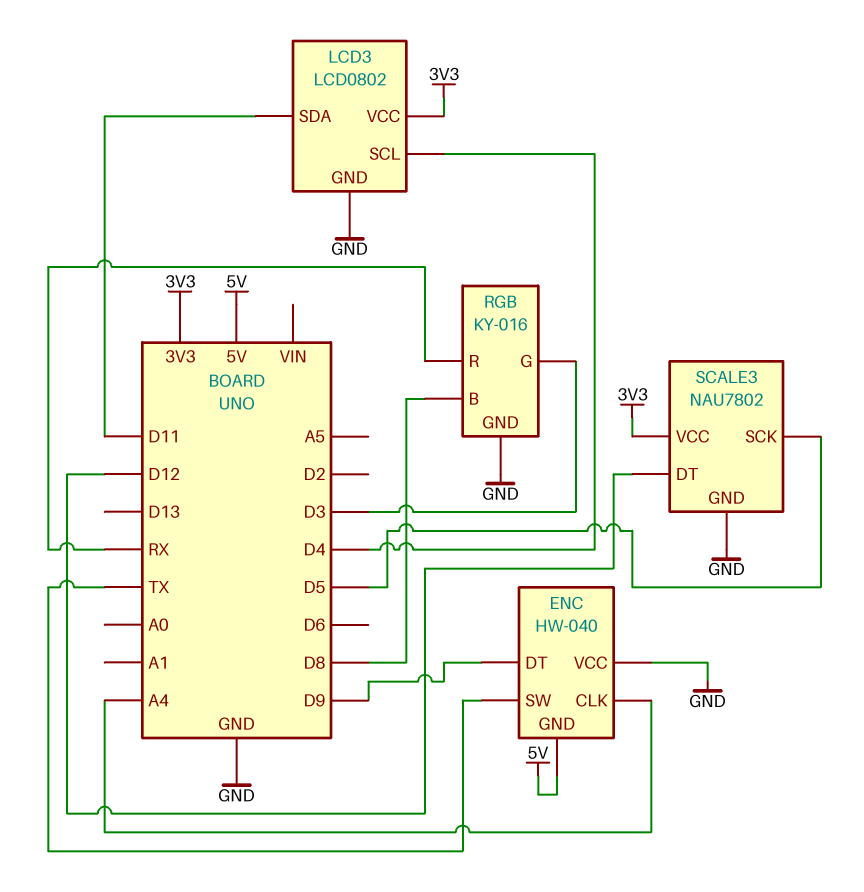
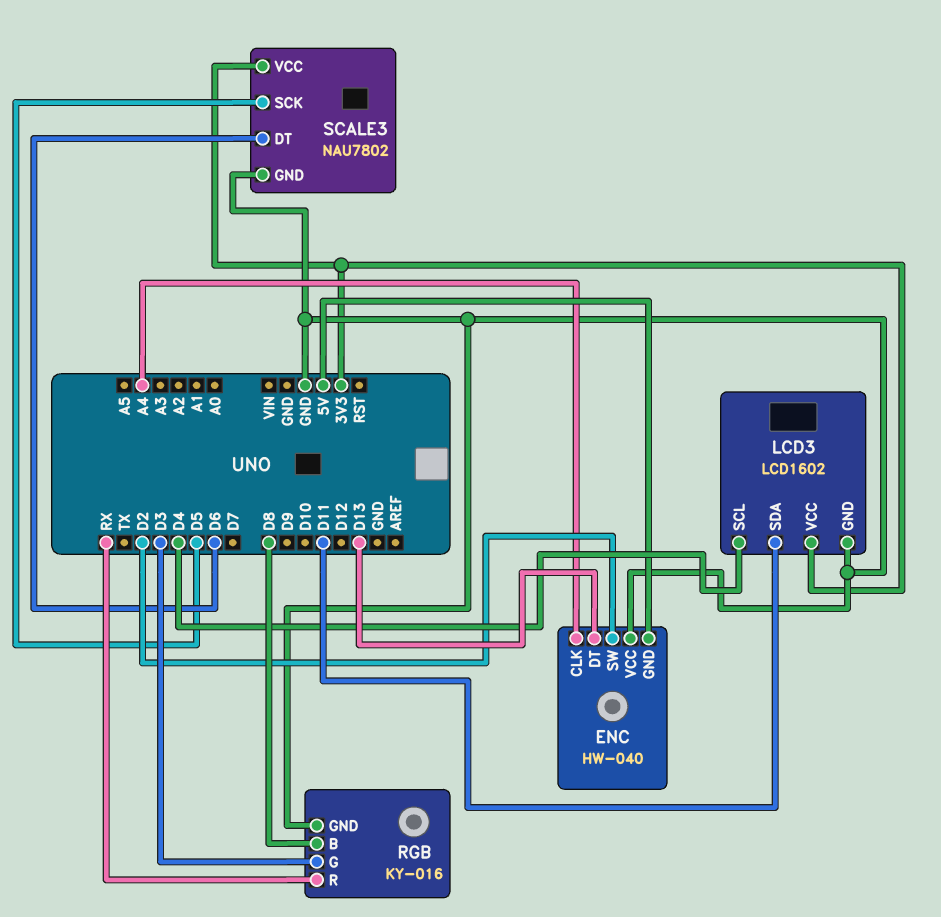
ENC pin DT: D9 -> D13
ENC pin SW: TX -> D2
LCD3: LCD0802 -> LCD1602
SCALE3 pin DT: D12 -> D6

